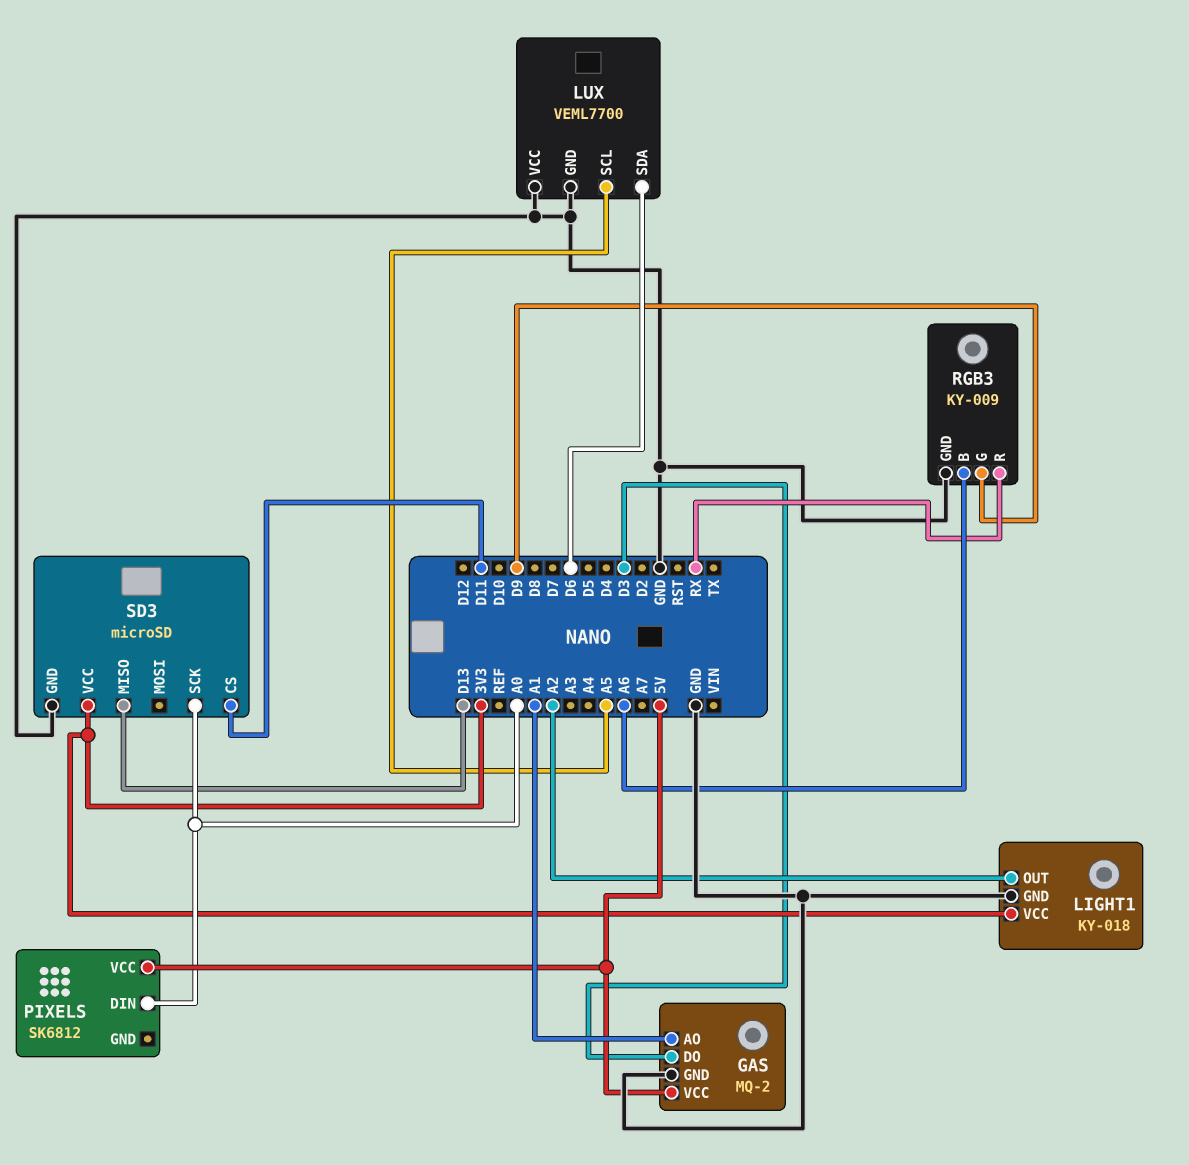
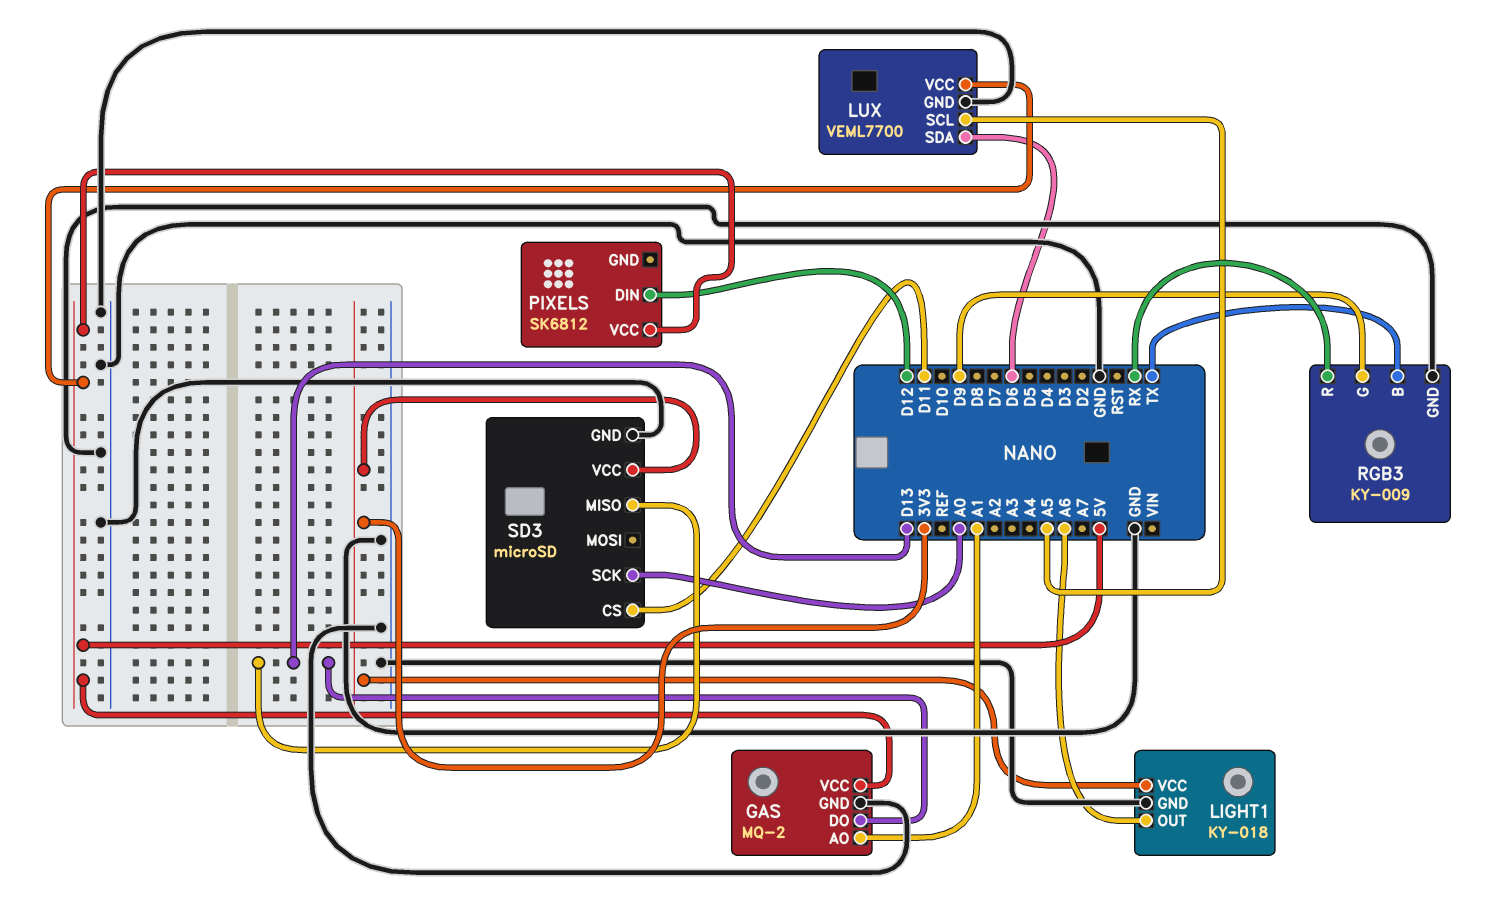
GAS pin DO: D3 -> D13
LIGHT1 pin OUT: A2 -> A6
LUX pin VCC: GND -> 5V
PIXELS pin DIN: A0 -> D12
RGB3 pin B: A6 -> TX

